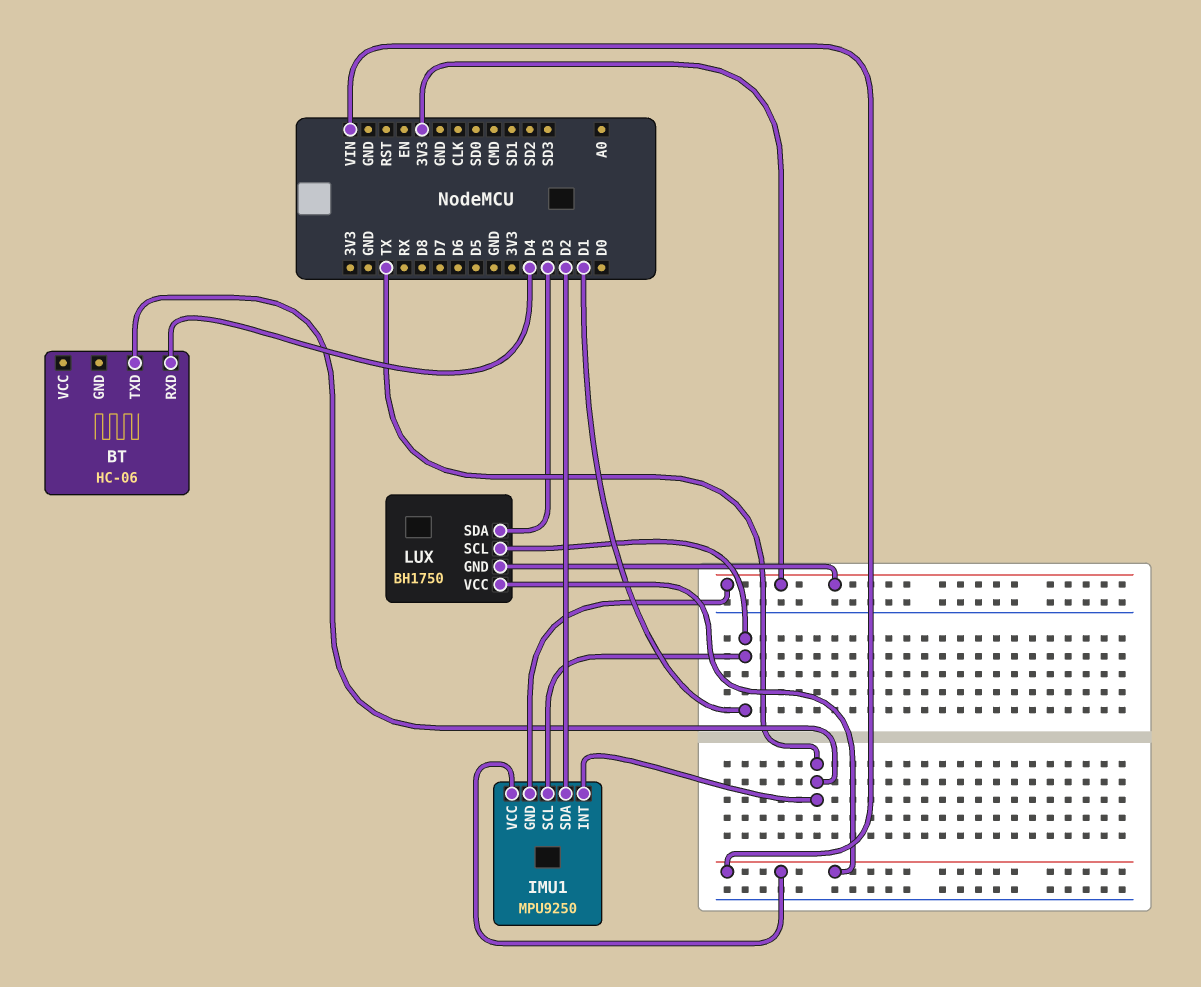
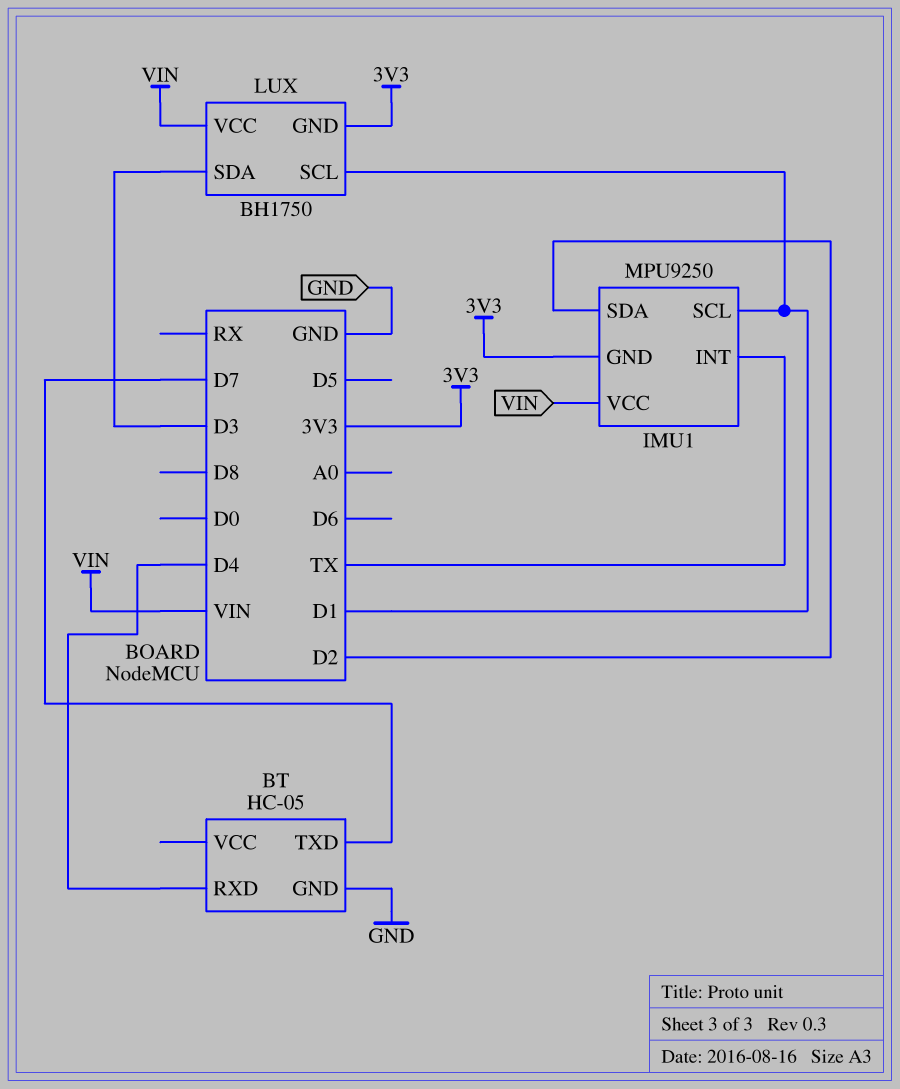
BT: HC-06 -> HC-05
BT pin GND: none -> GND
BT pin TXD: TX -> D7

